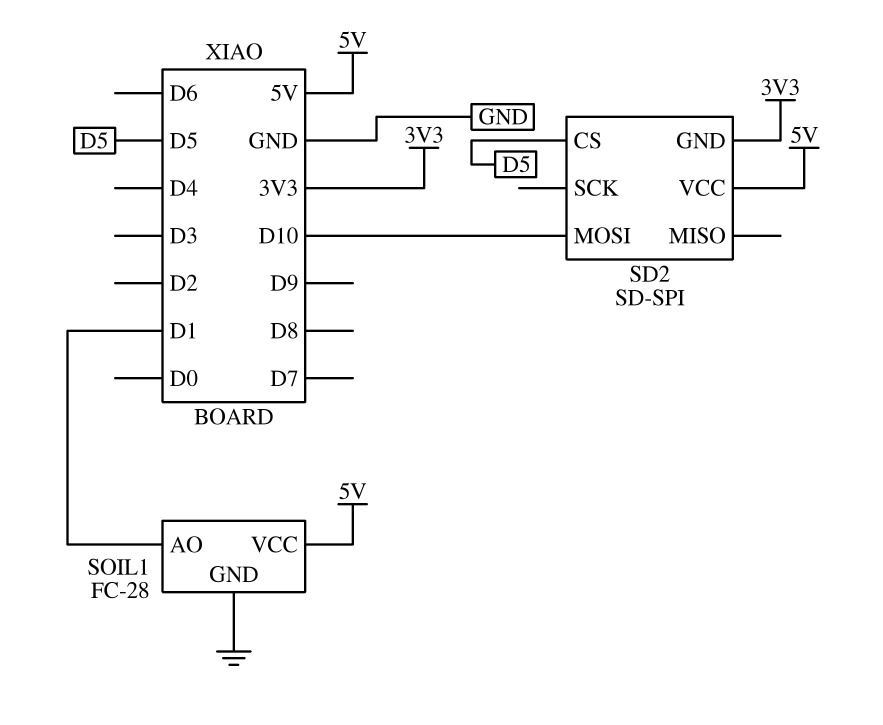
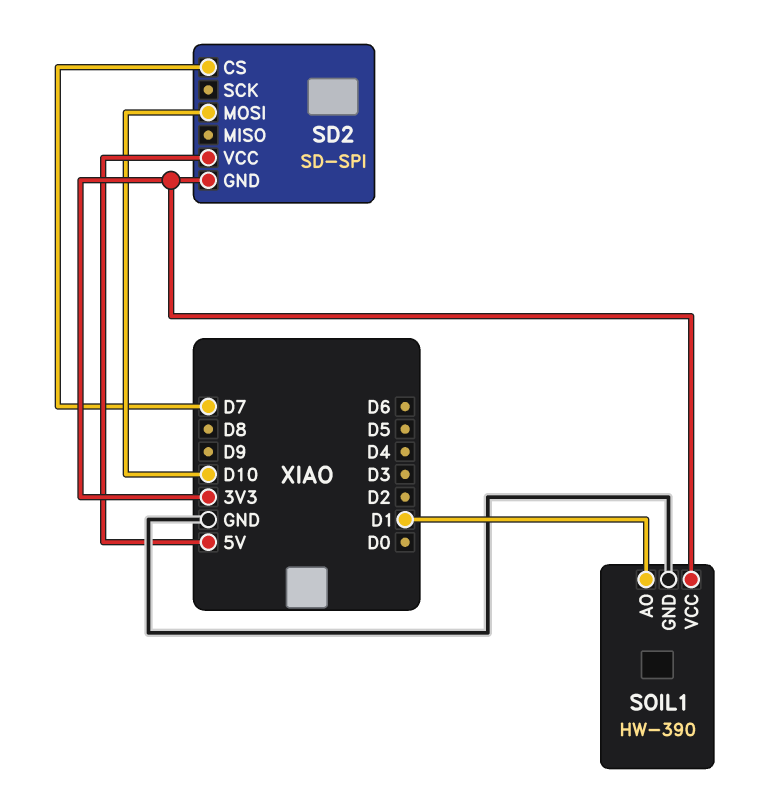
SD2 pin CS: D5 -> D7
SOIL1: FC-28 -> HW-390
SOIL1 pin VCC: 5V -> 3V3

